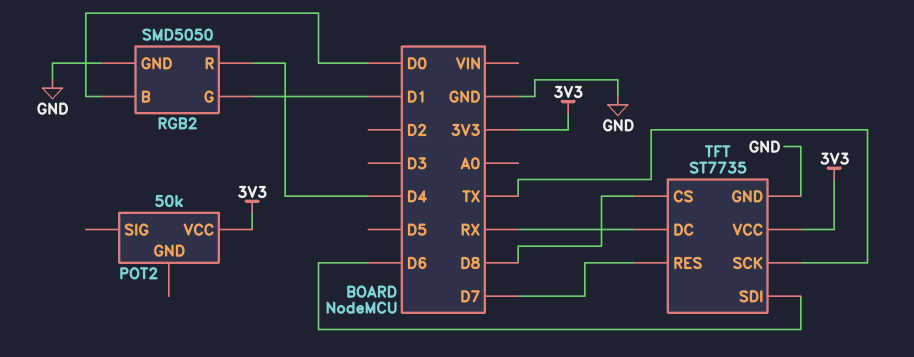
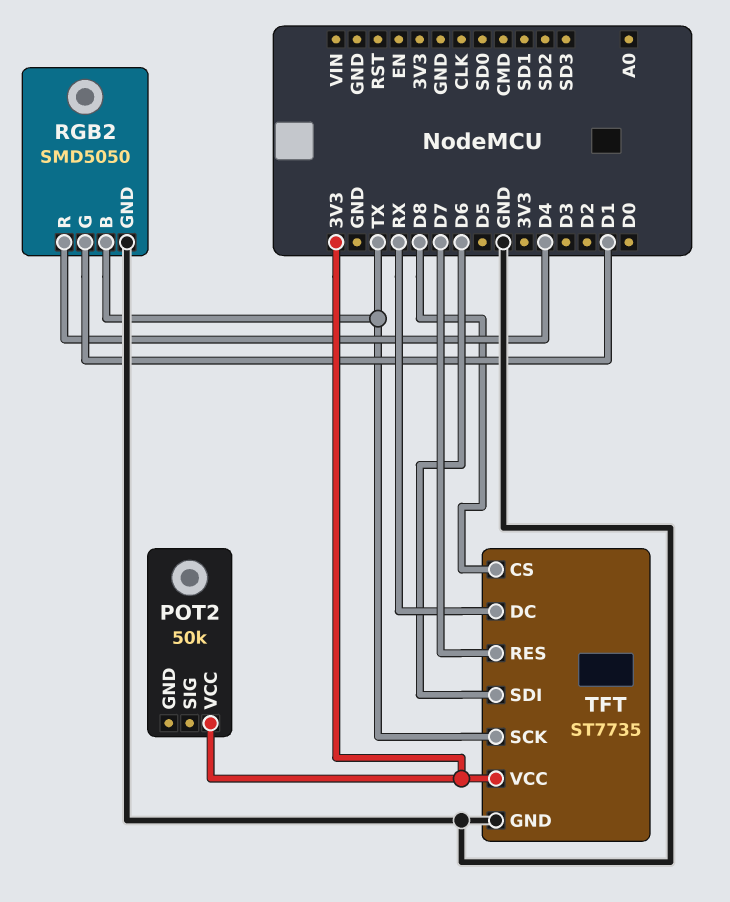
RGB2 pin B: D0 -> TX

